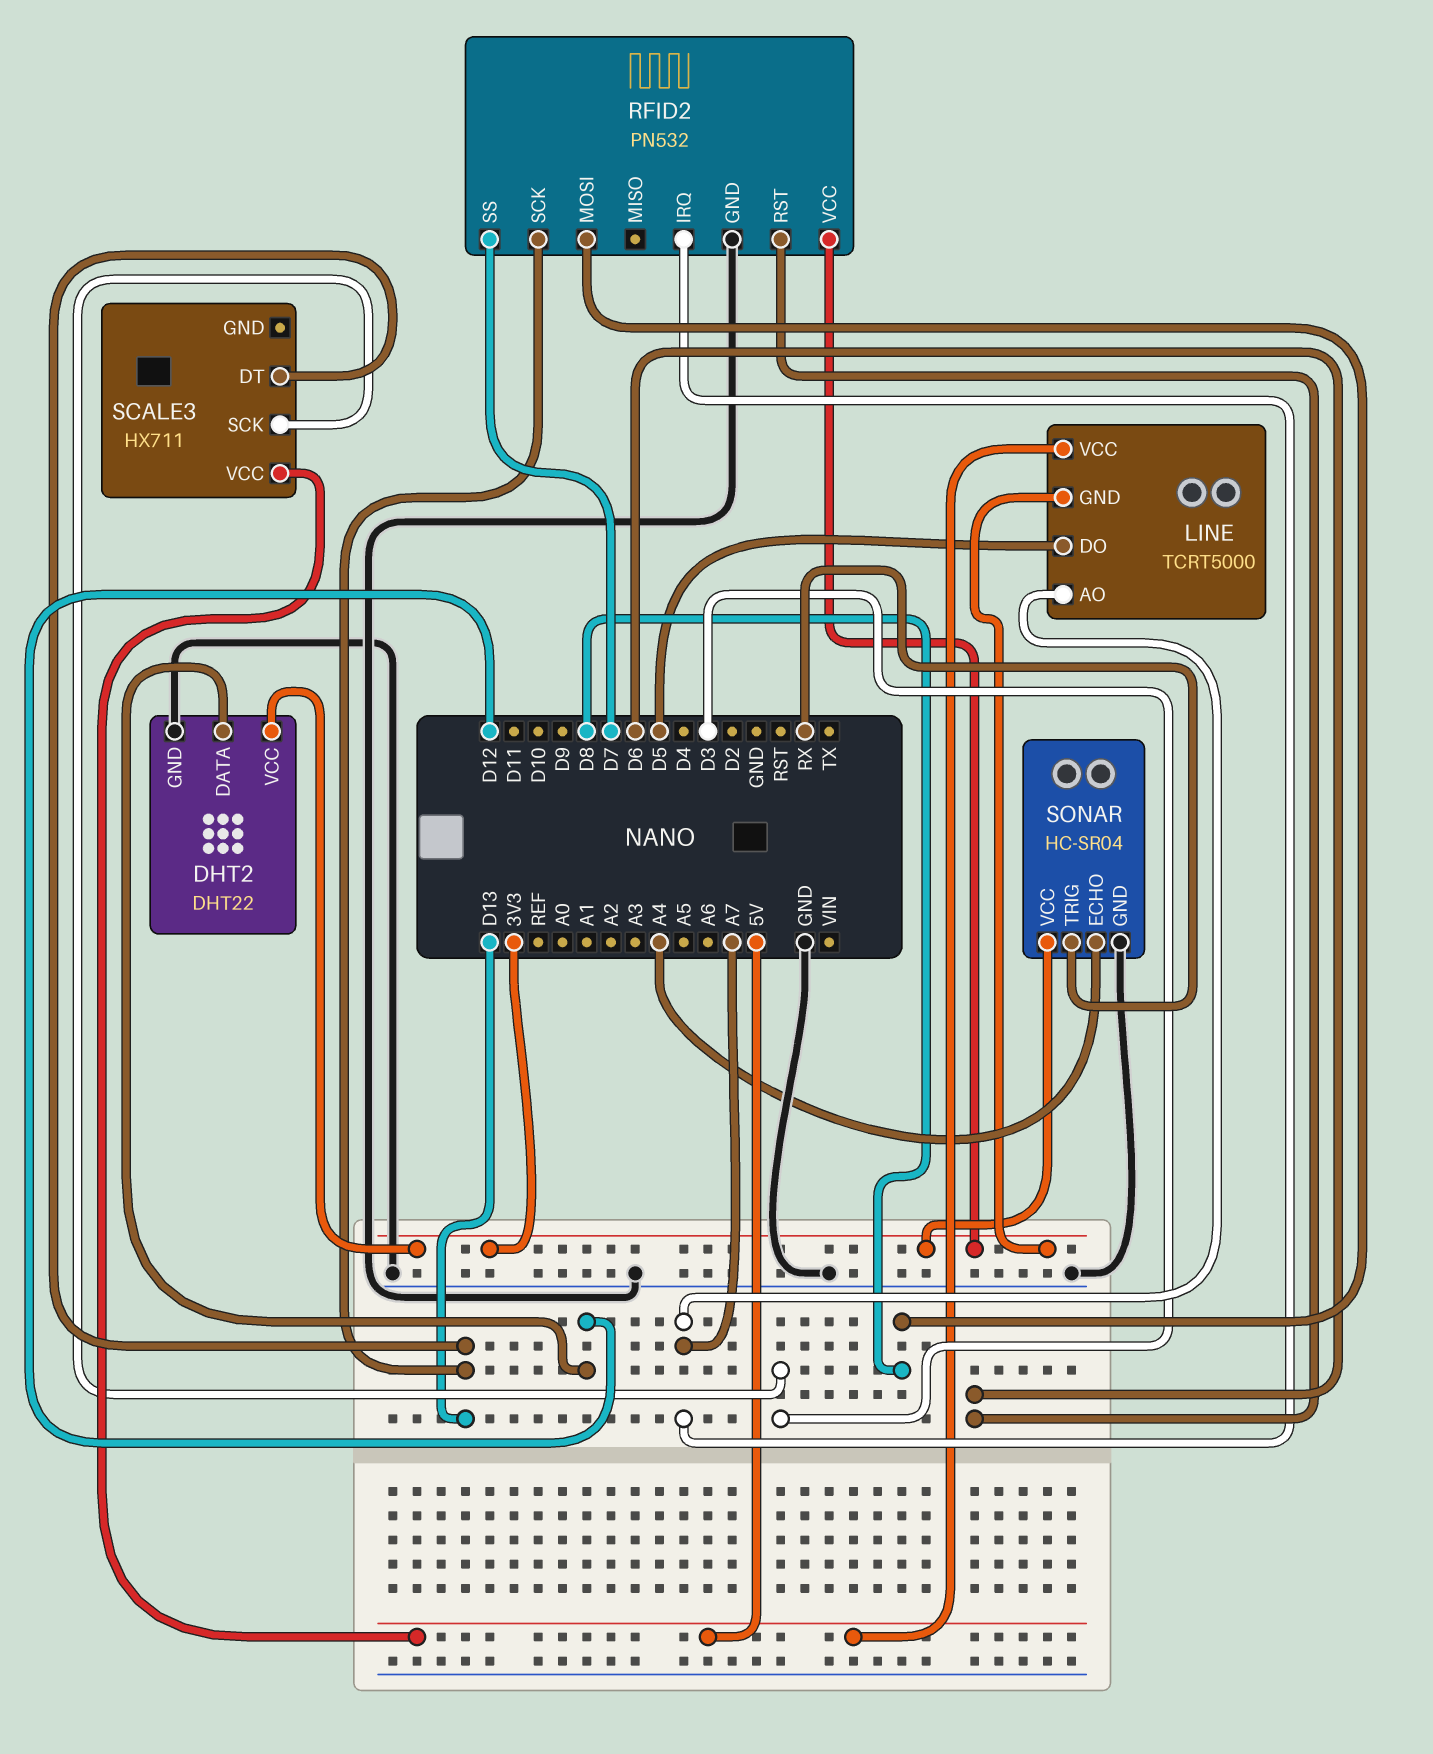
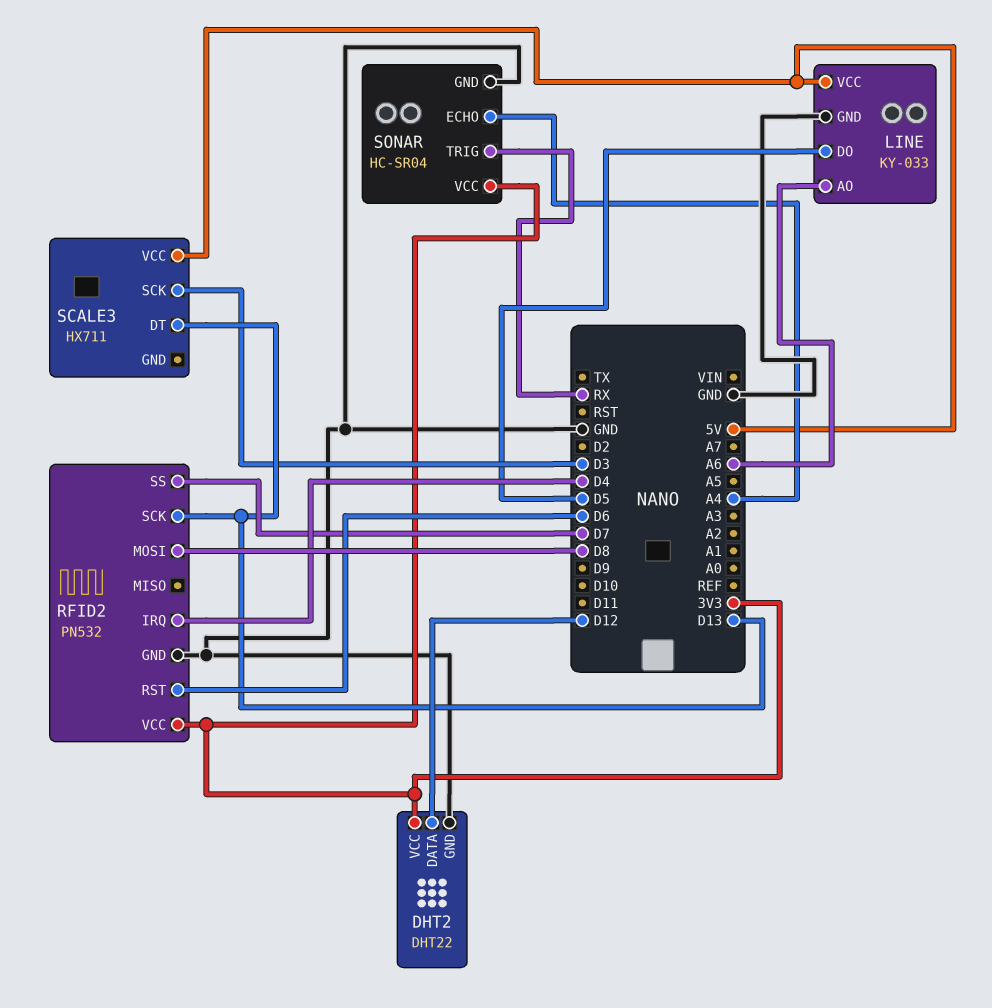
LINE: TCRT5000 -> KY-033
LINE pin AO: A7 -> A6
LINE pin GND: 3V3 -> GND
RFID2 pin IRQ: A7 -> D4

